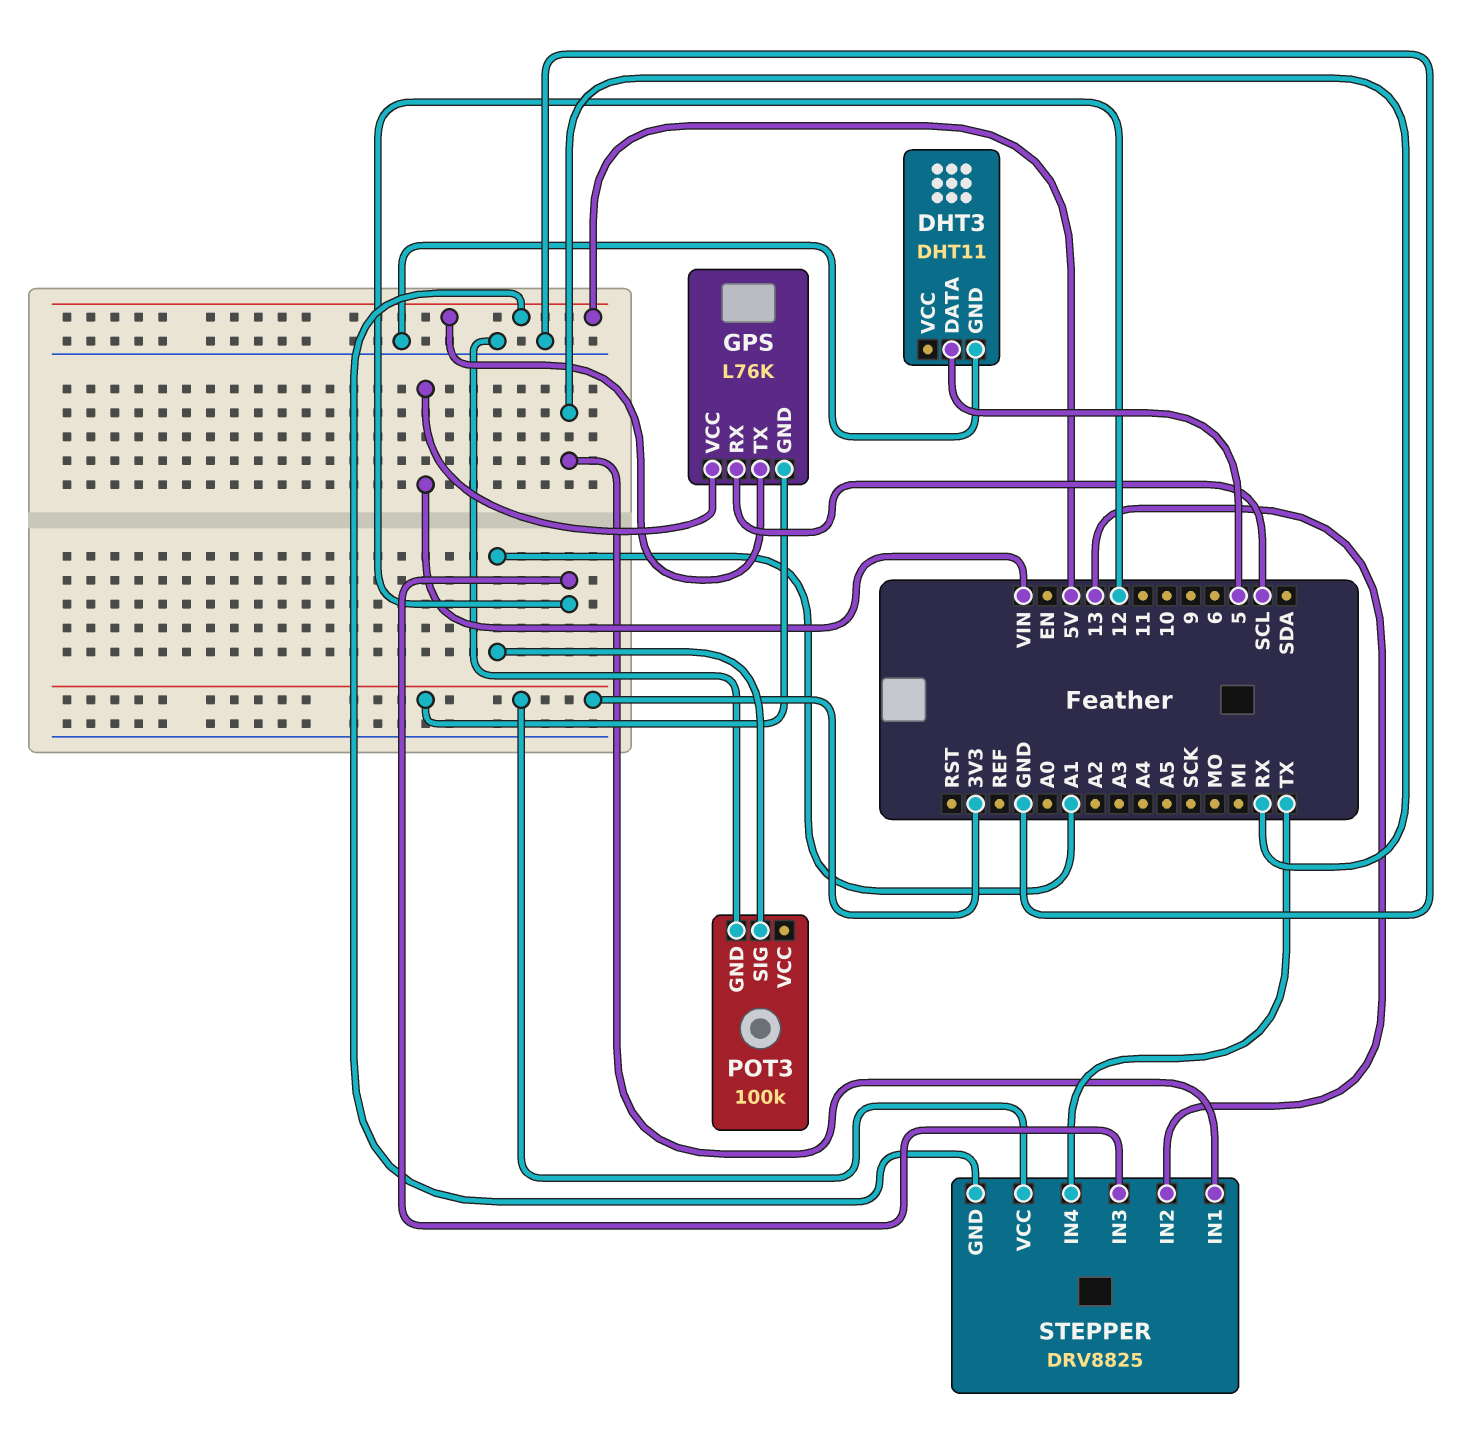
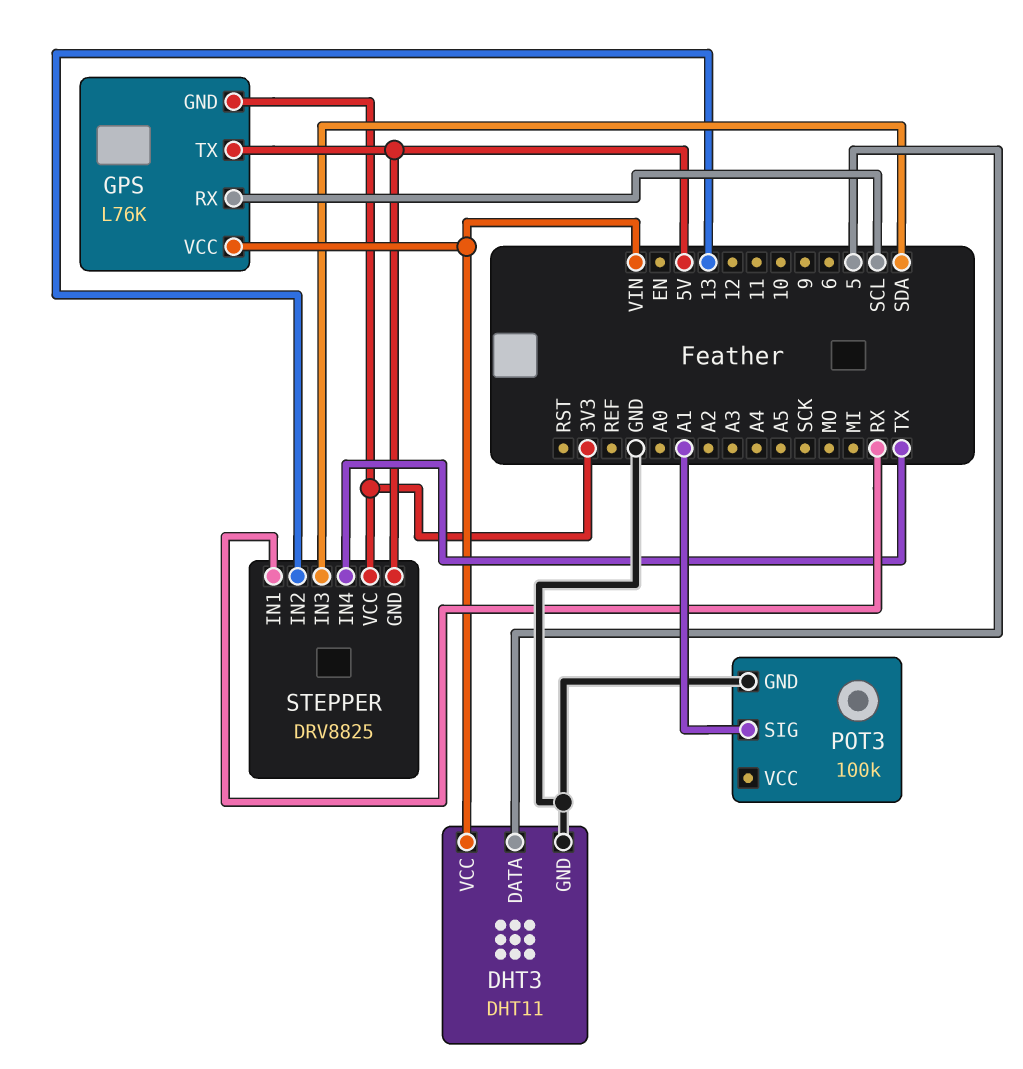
DHT3 pin VCC: none -> VIN
STEPPER pin IN3: 12 -> SDA

